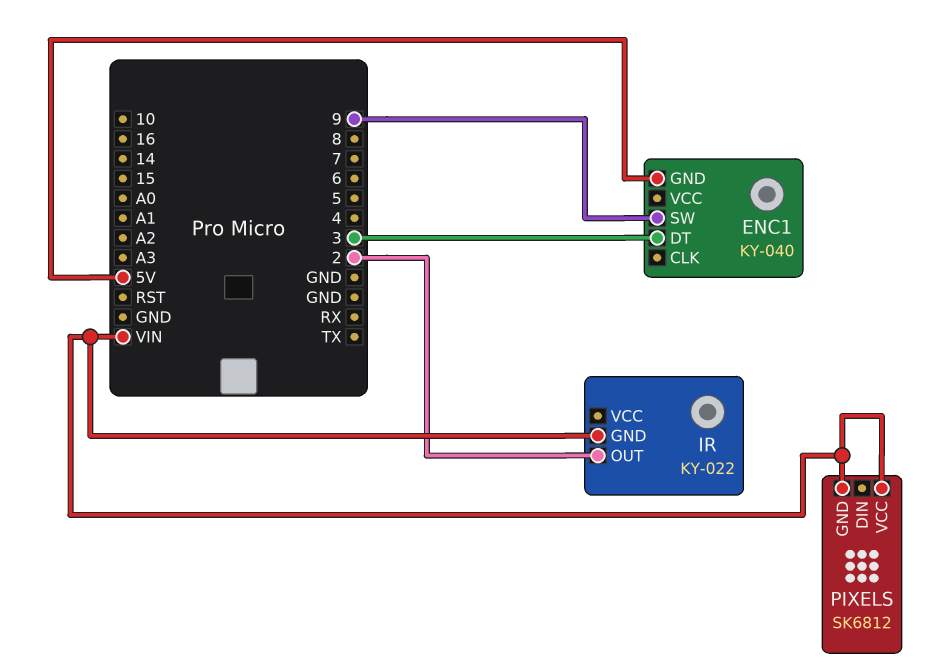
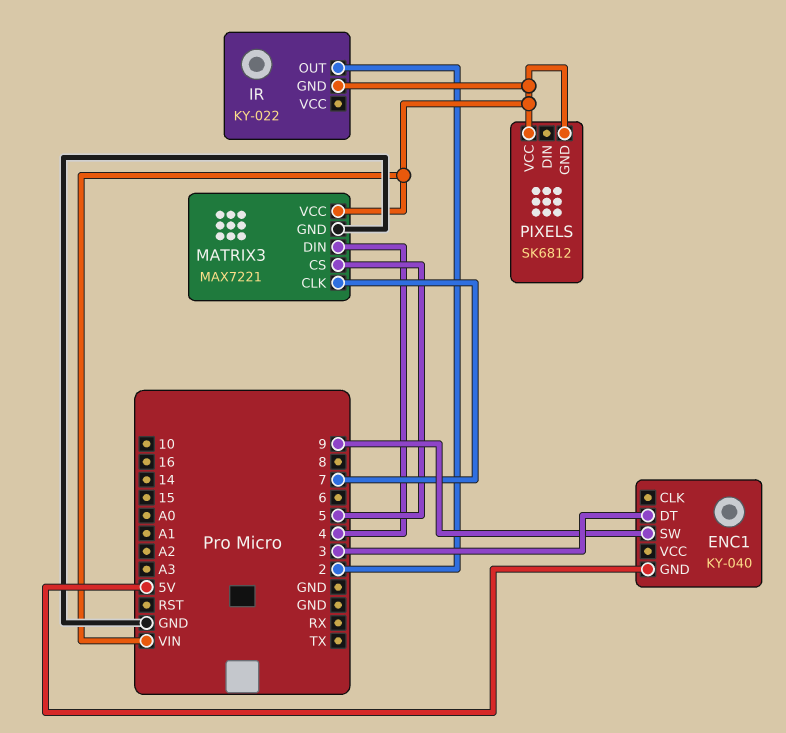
MATRIX3: none -> MAX7221
MATRIX3 pin CLK: none -> 7
MATRIX3 pin CS: none -> 5
MATRIX3 pin DIN: none -> 4
MATRIX3 pin GND: none -> GND
MATRIX3 pin VCC: none -> VIN

